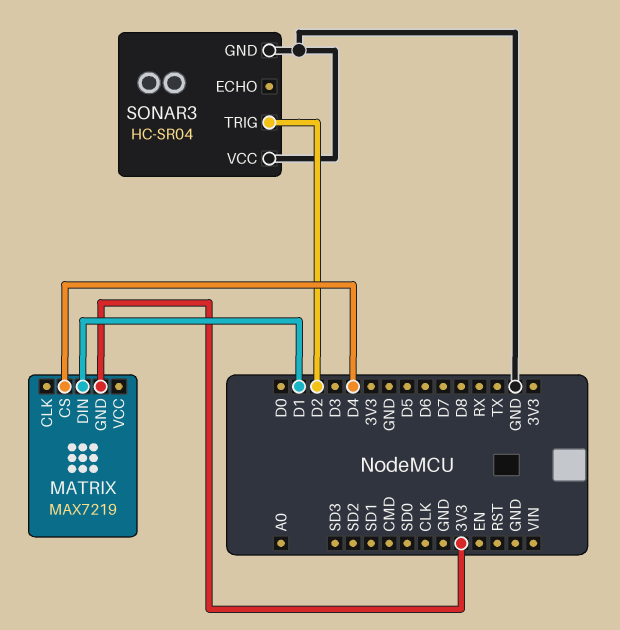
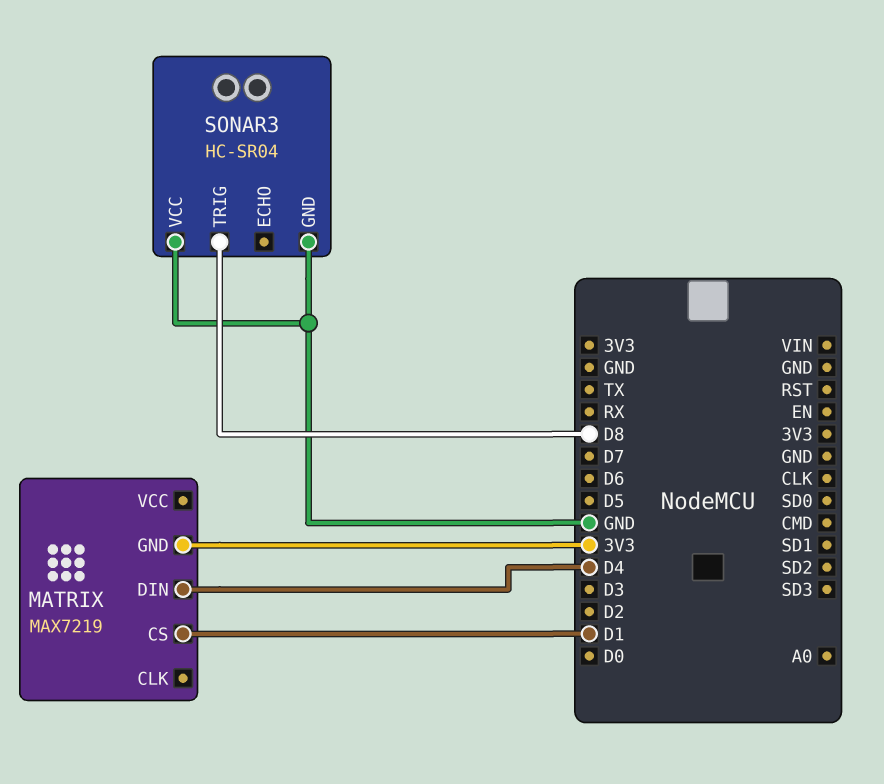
MATRIX pin CS: D4 -> D1
MATRIX pin DIN: D1 -> D4
SONAR3 pin TRIG: D2 -> D8

